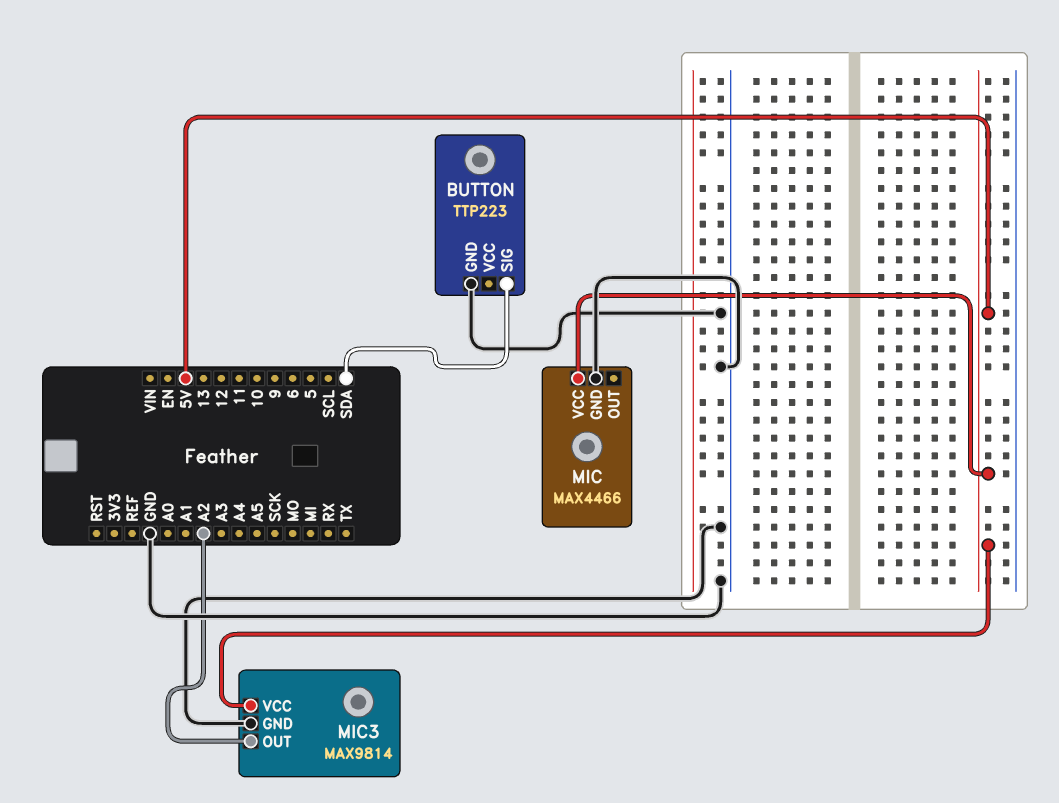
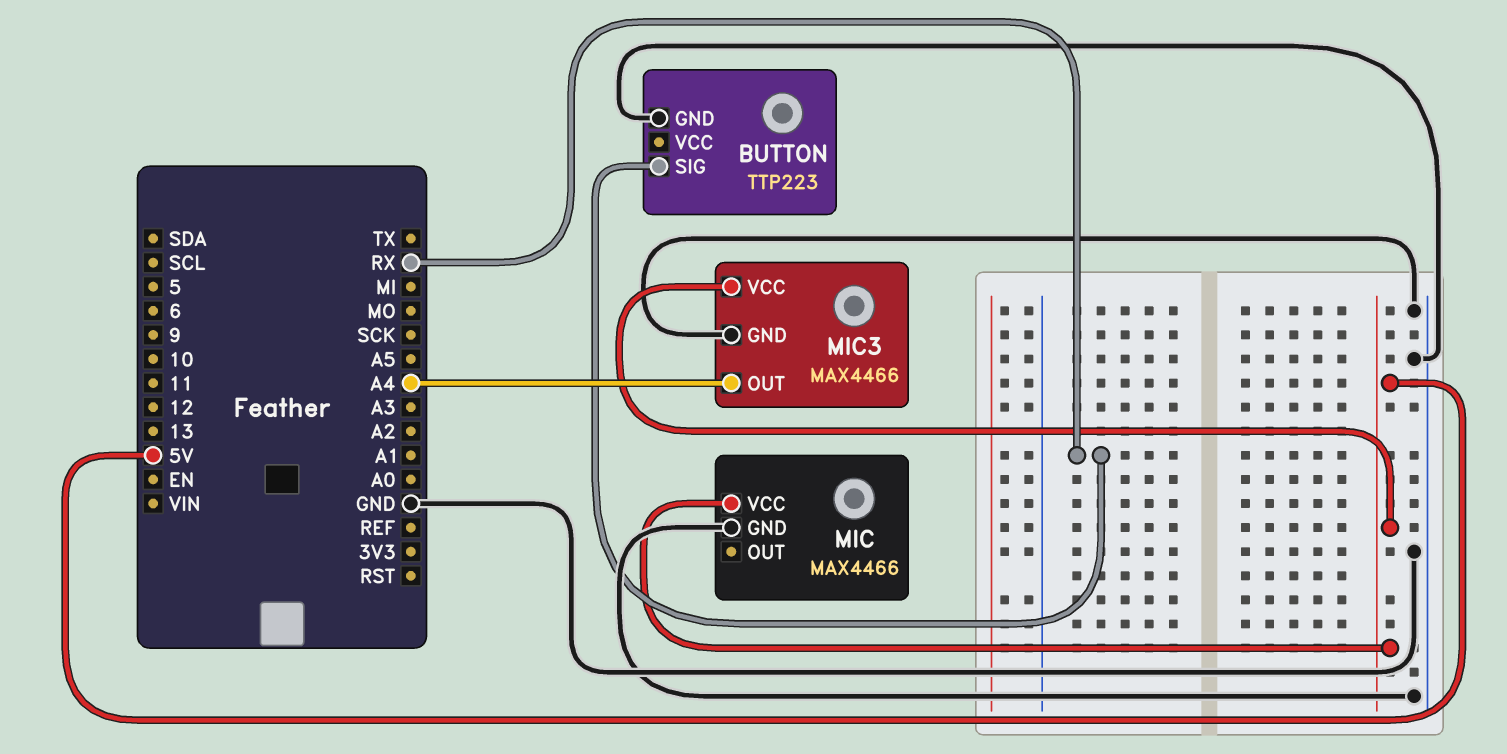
BUTTON pin SIG: SDA -> RX
MIC3: MAX9814 -> MAX4466
MIC3 pin OUT: A2 -> A4

